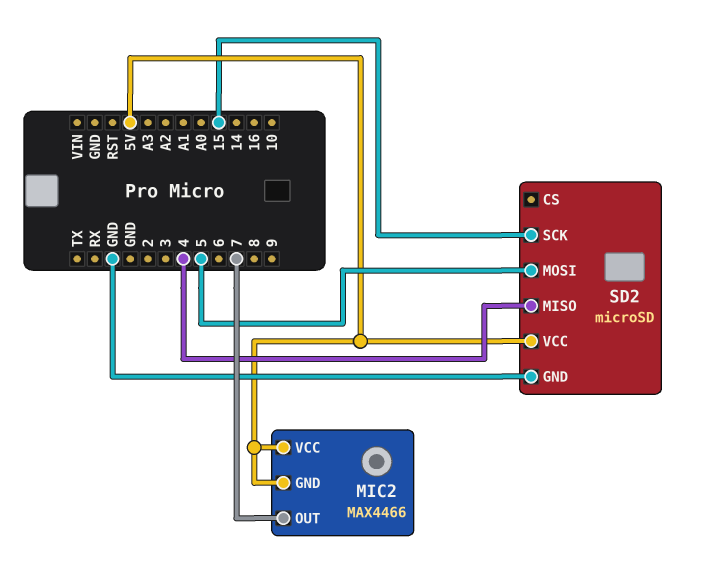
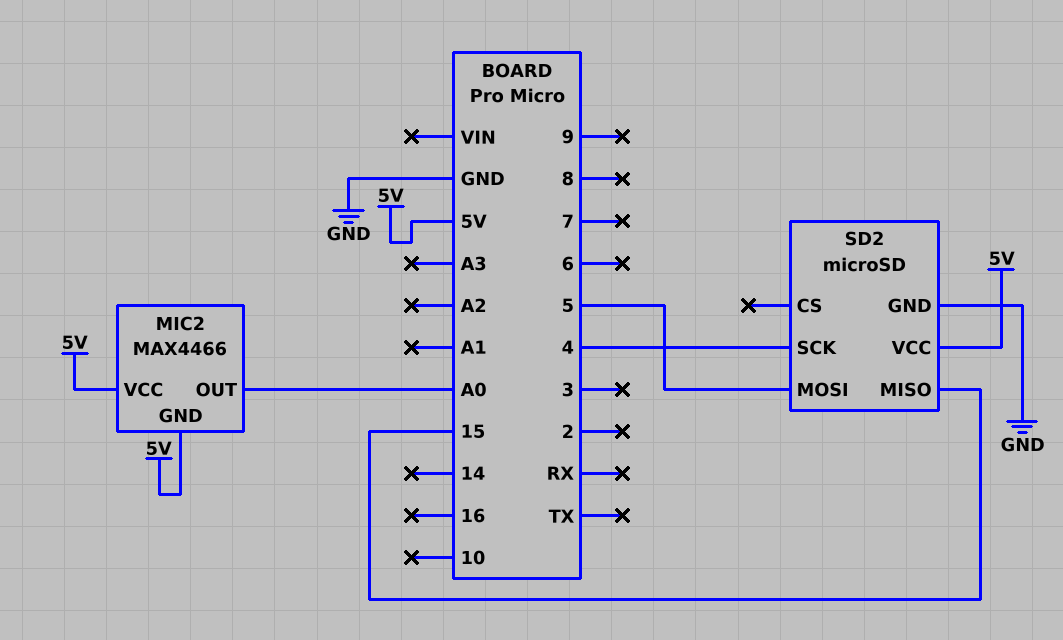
MIC2 pin OUT: 7 -> A0
SD2 pin MISO: 4 -> 15
SD2 pin SCK: 15 -> 4

